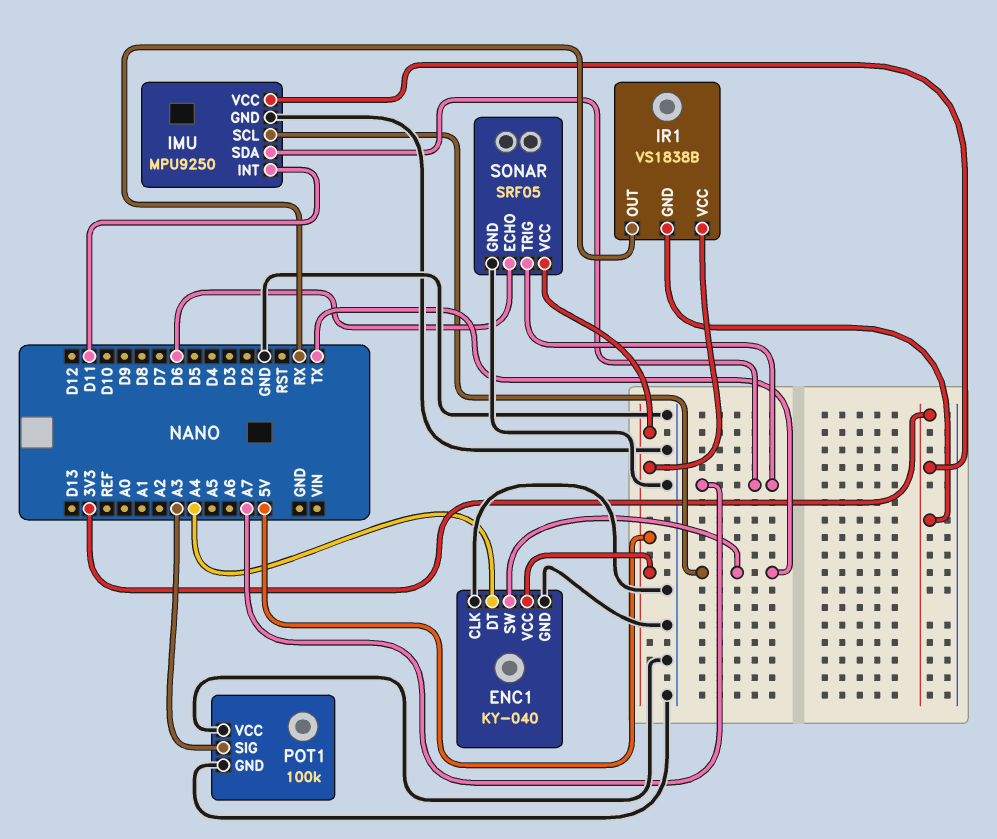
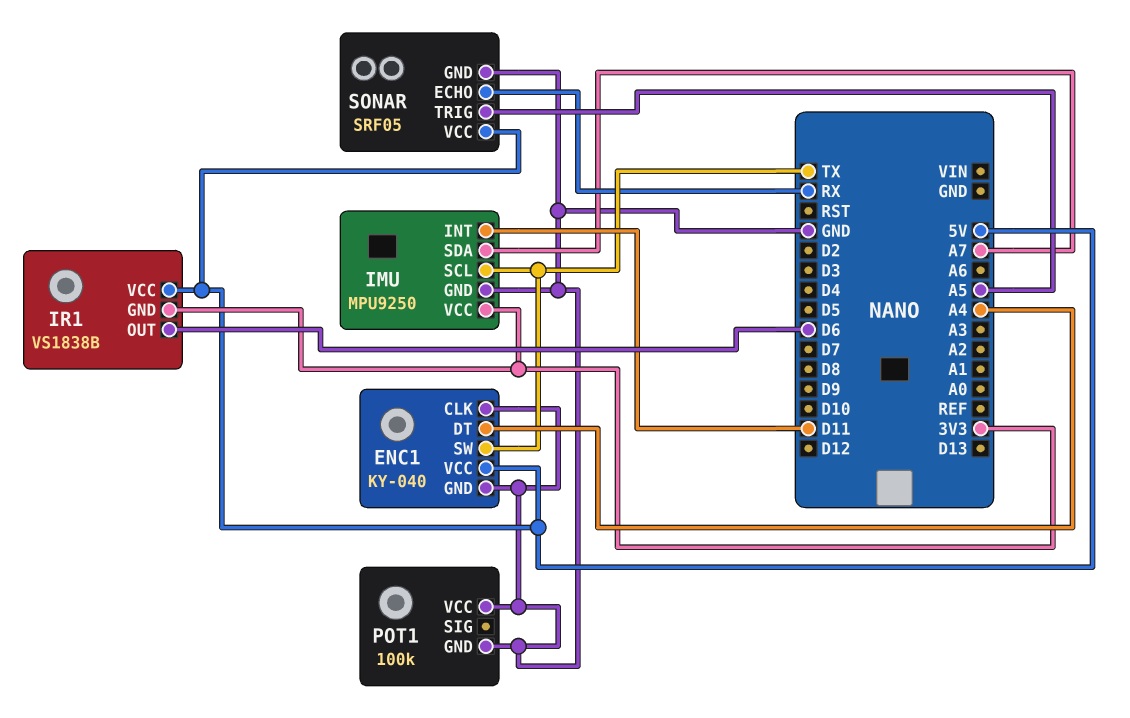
IR1 pin OUT: RX -> D6
POT1 pin SIG: A3 -> none
SONAR pin ECHO: D6 -> RX
SONAR pin TRIG: A7 -> A5

